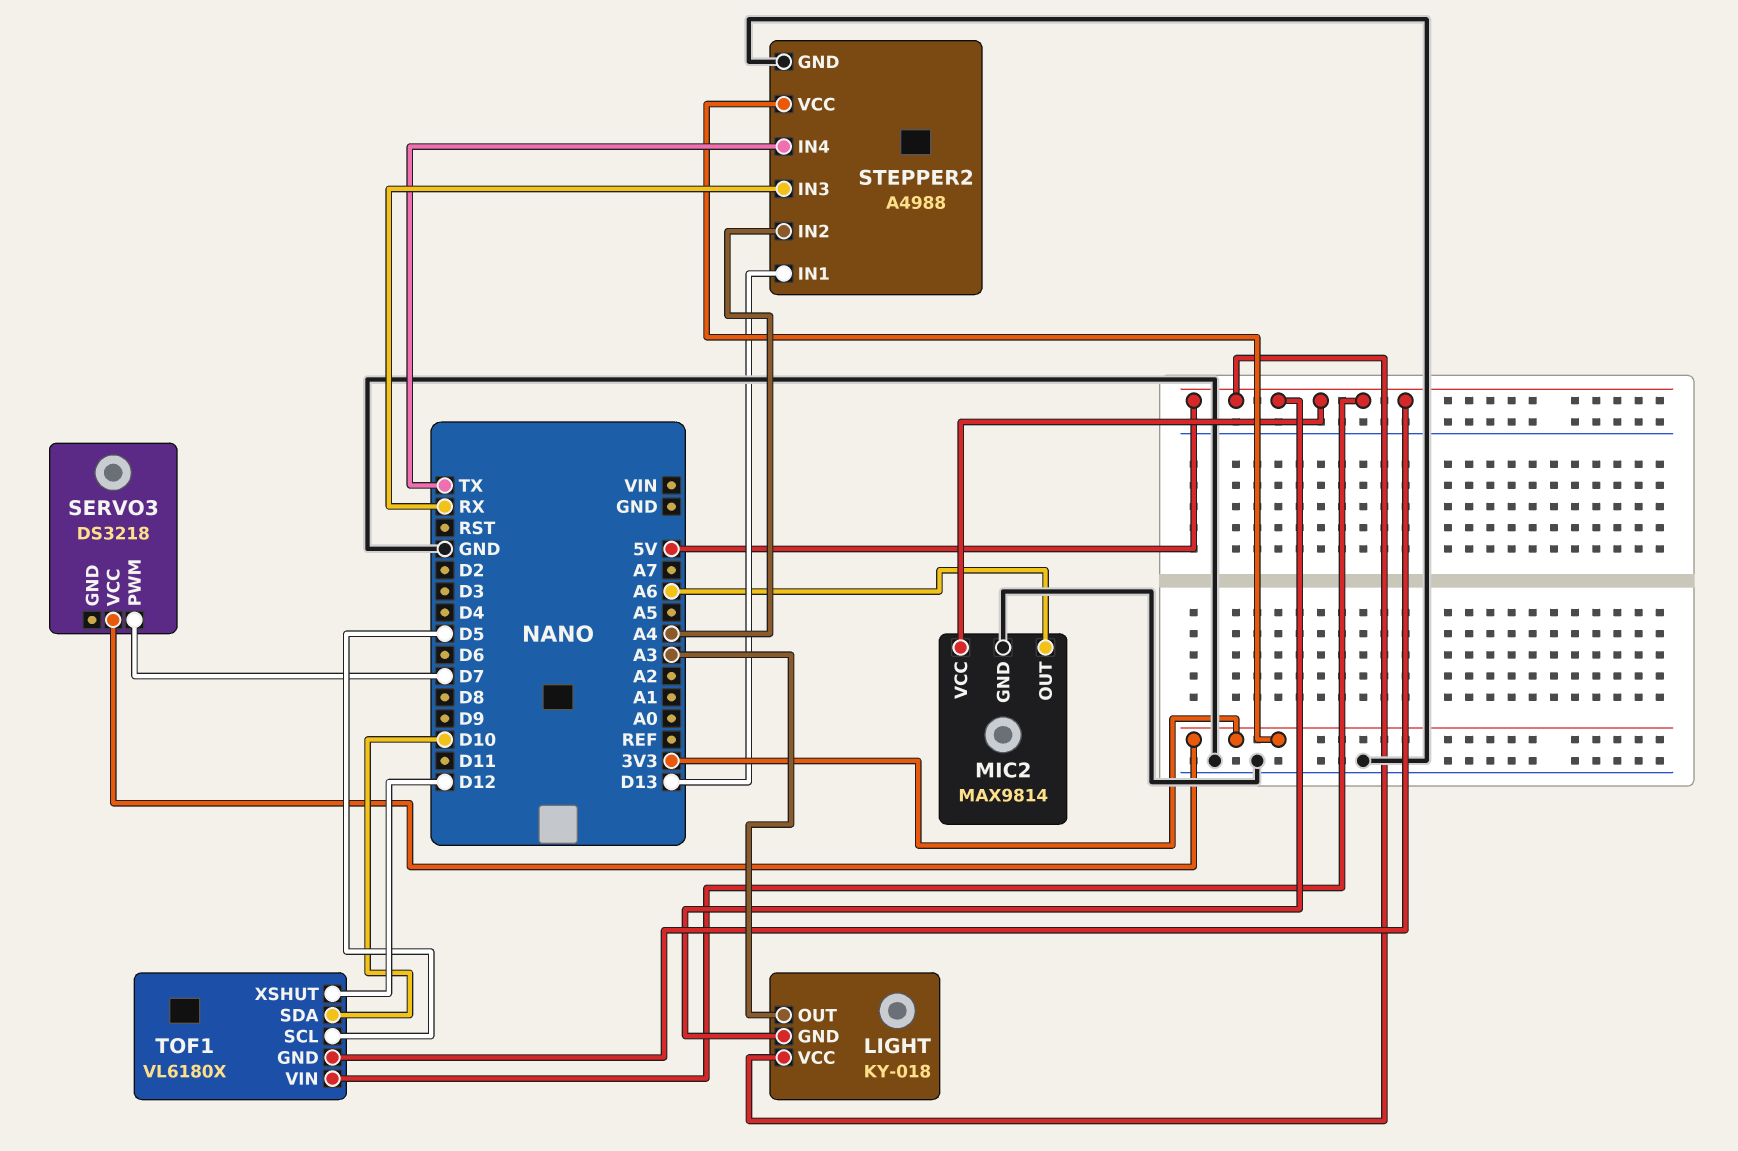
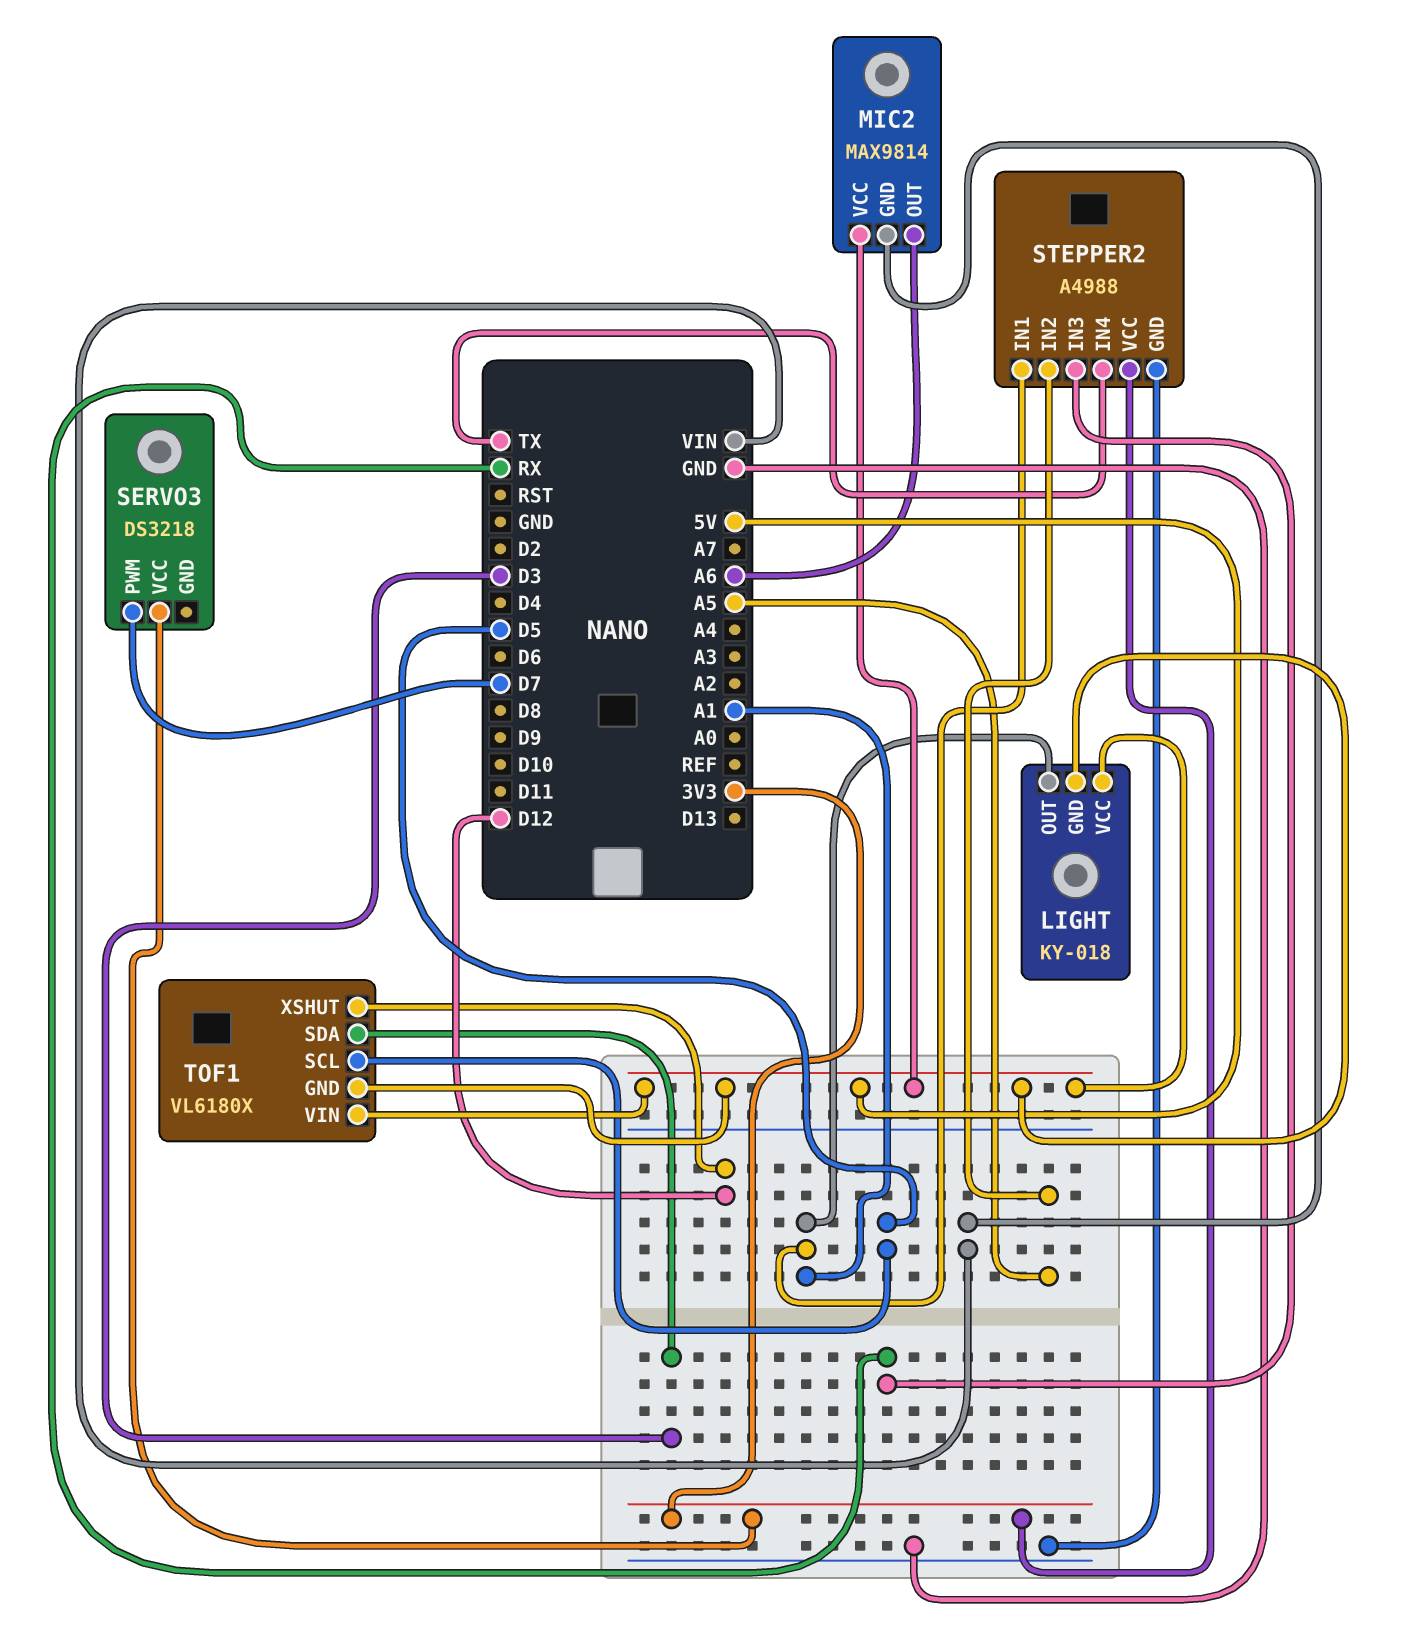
LIGHT pin OUT: A3 -> A1
MIC2 pin GND: GND -> VIN
STEPPER2 pin IN1: D13 -> A1
STEPPER2 pin IN2: A4 -> A5
TOF1 pin SDA: D10 -> D3

